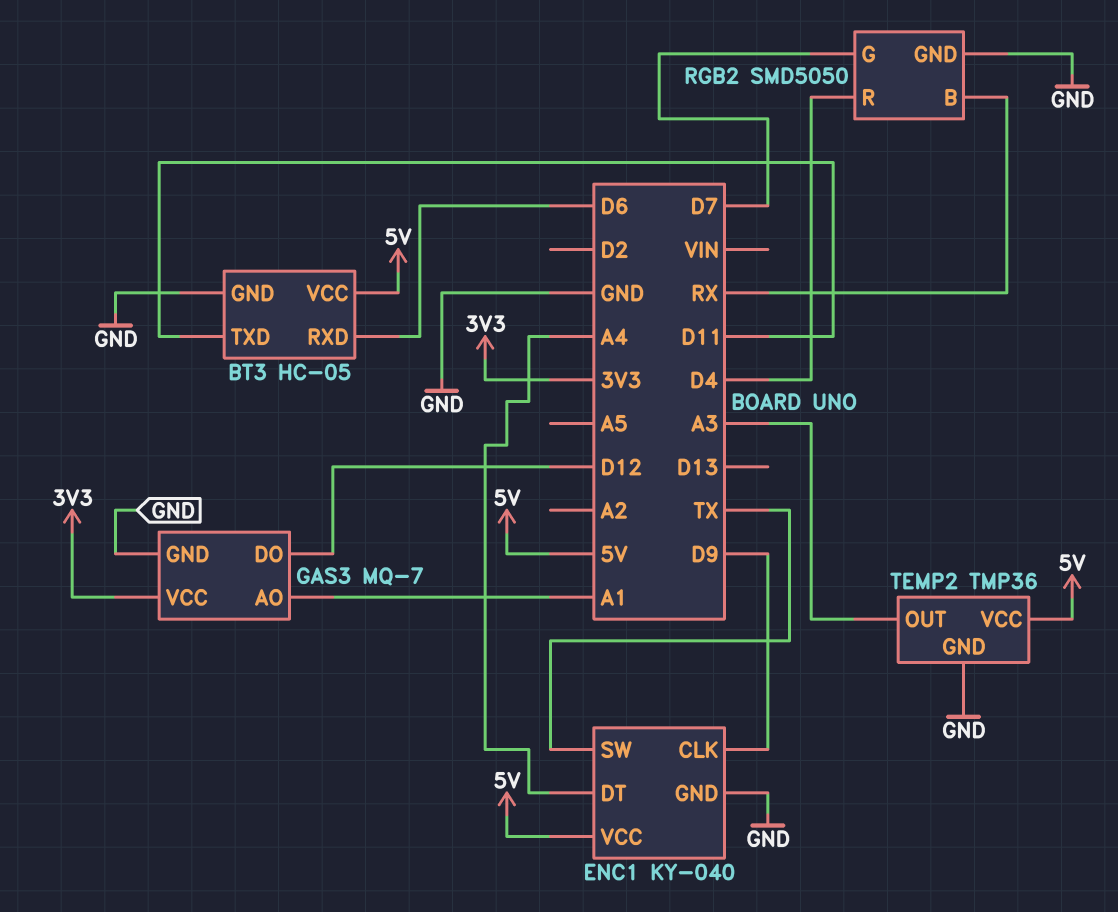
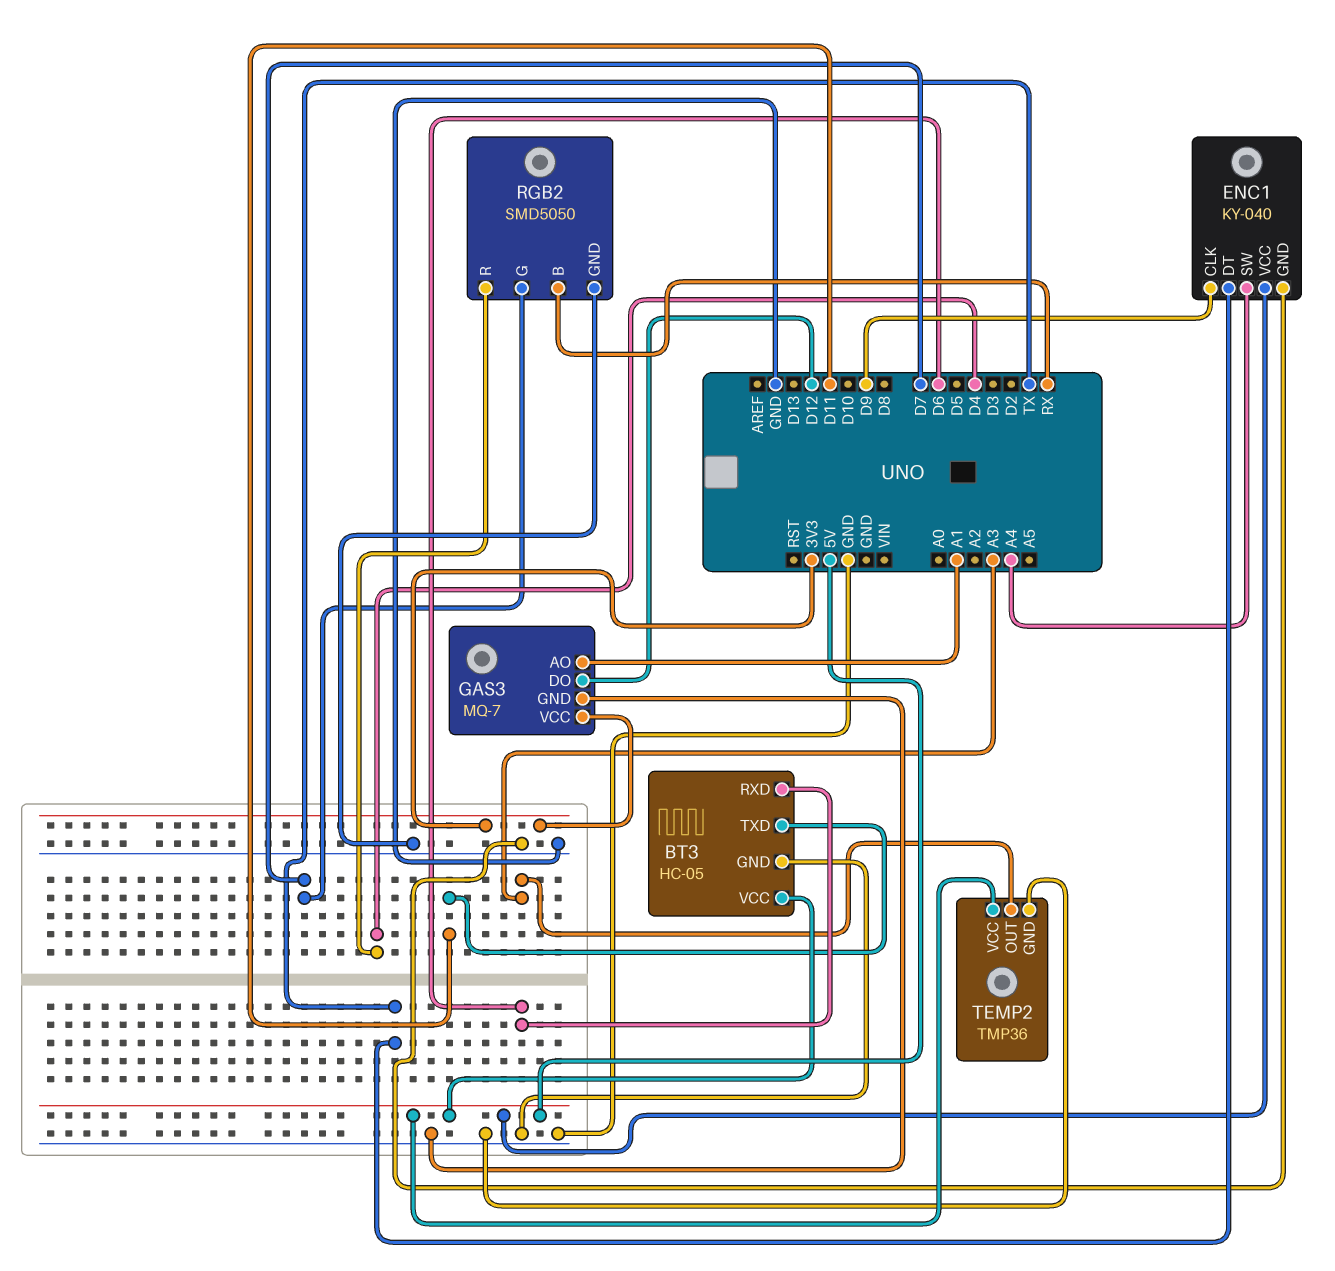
ENC1 pin DT: A4 -> TX
ENC1 pin SW: TX -> A4

